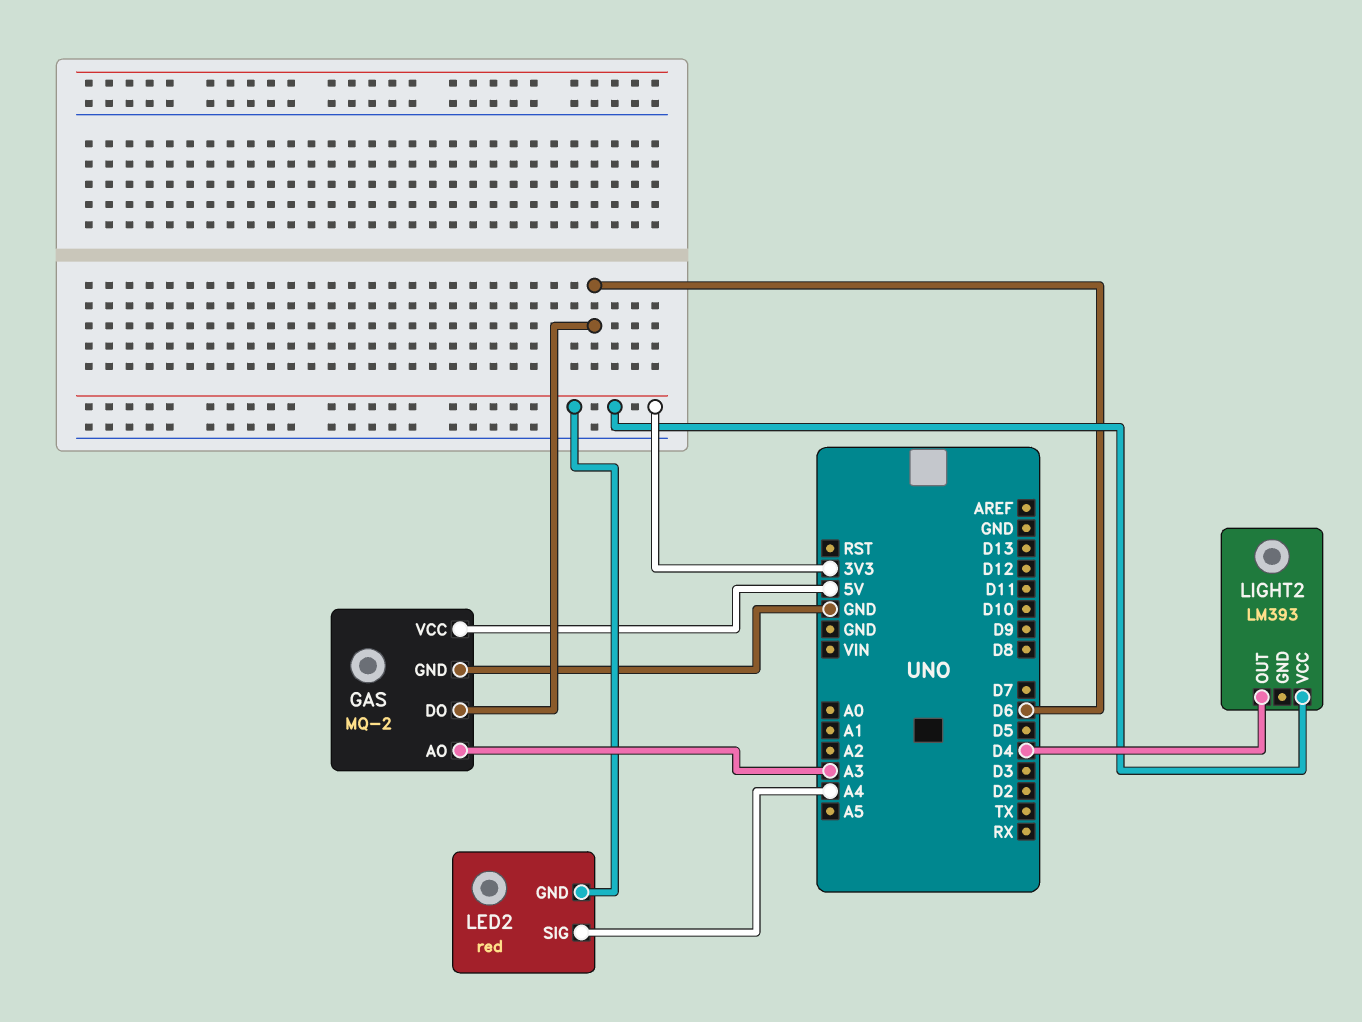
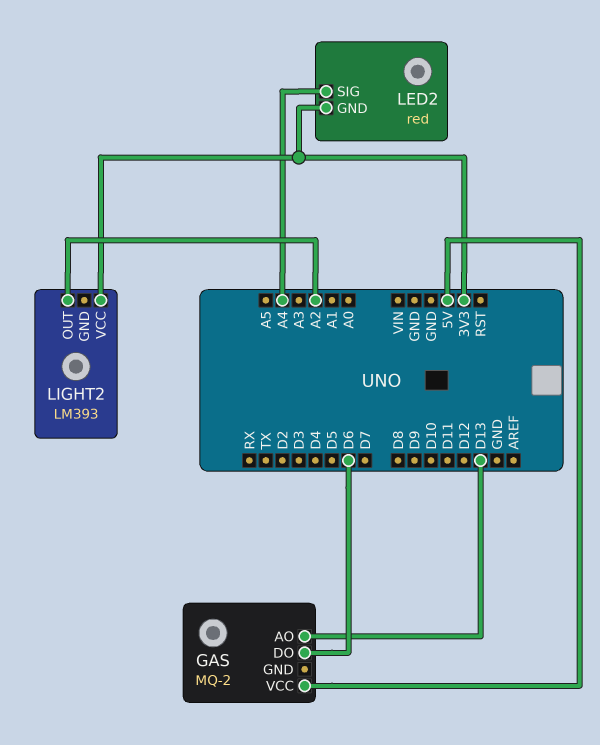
GAS pin AO: A3 -> D13
GAS pin GND: GND -> none
LIGHT2 pin OUT: D4 -> A2

